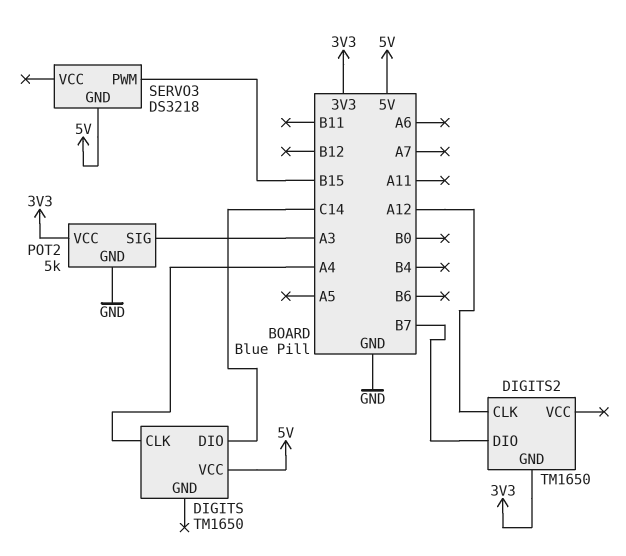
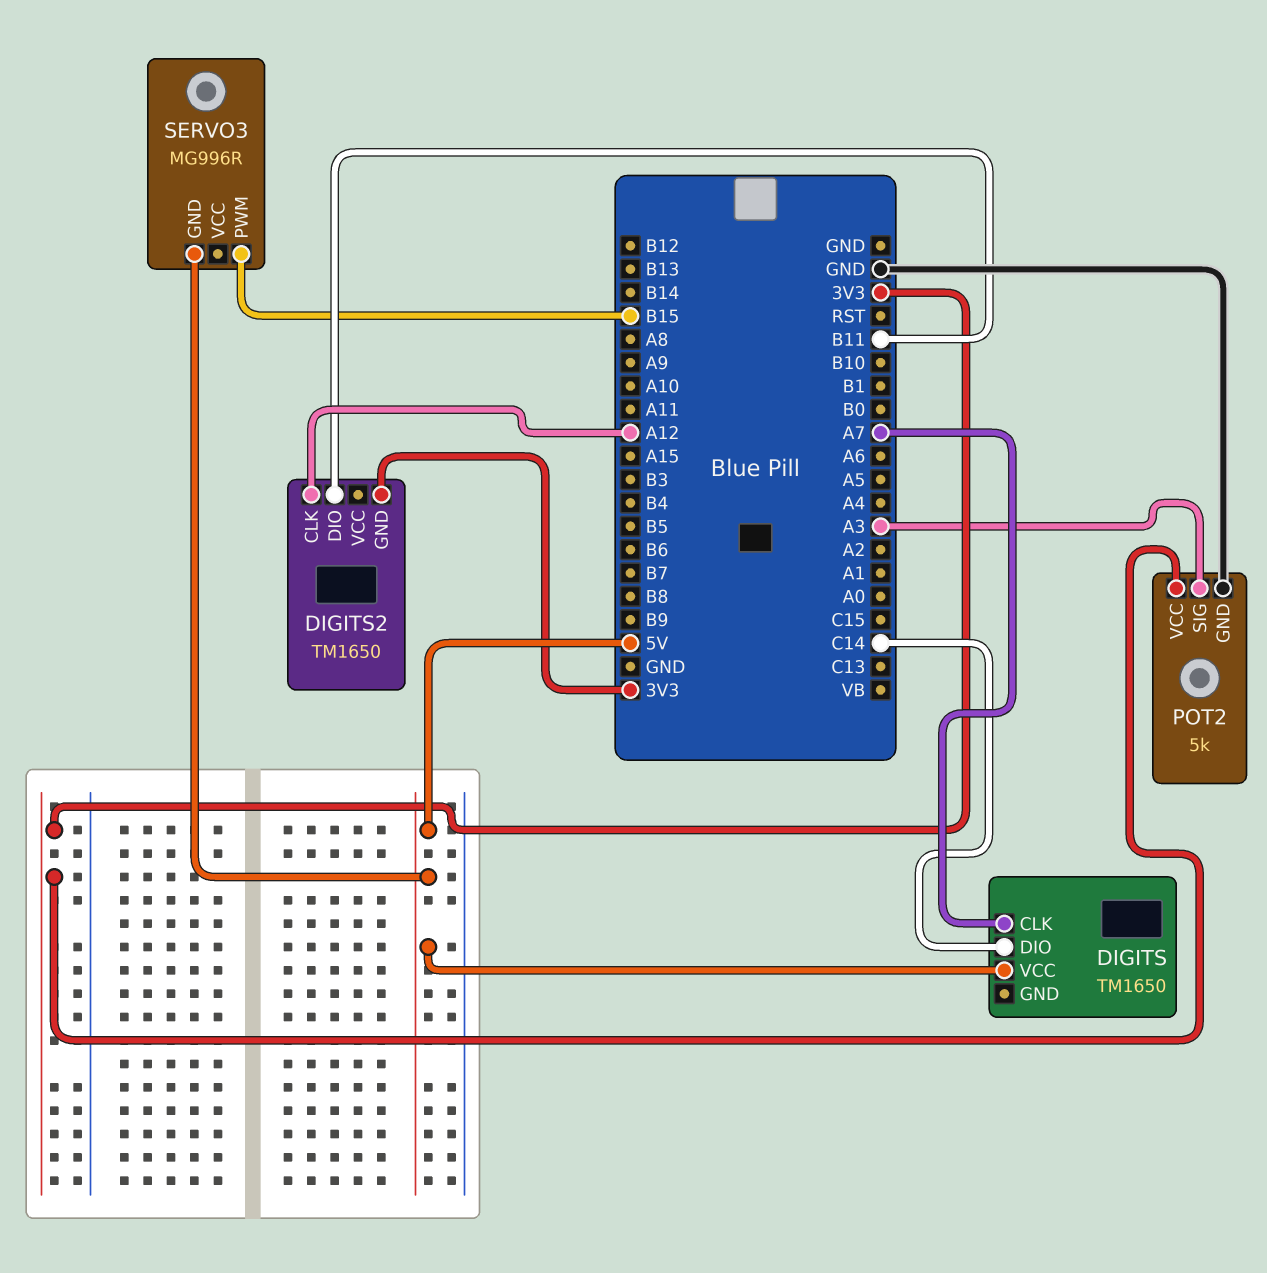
DIGITS pin CLK: A4 -> A7
DIGITS2 pin DIO: B7 -> B11
SERVO3: DS3218 -> MG996R

